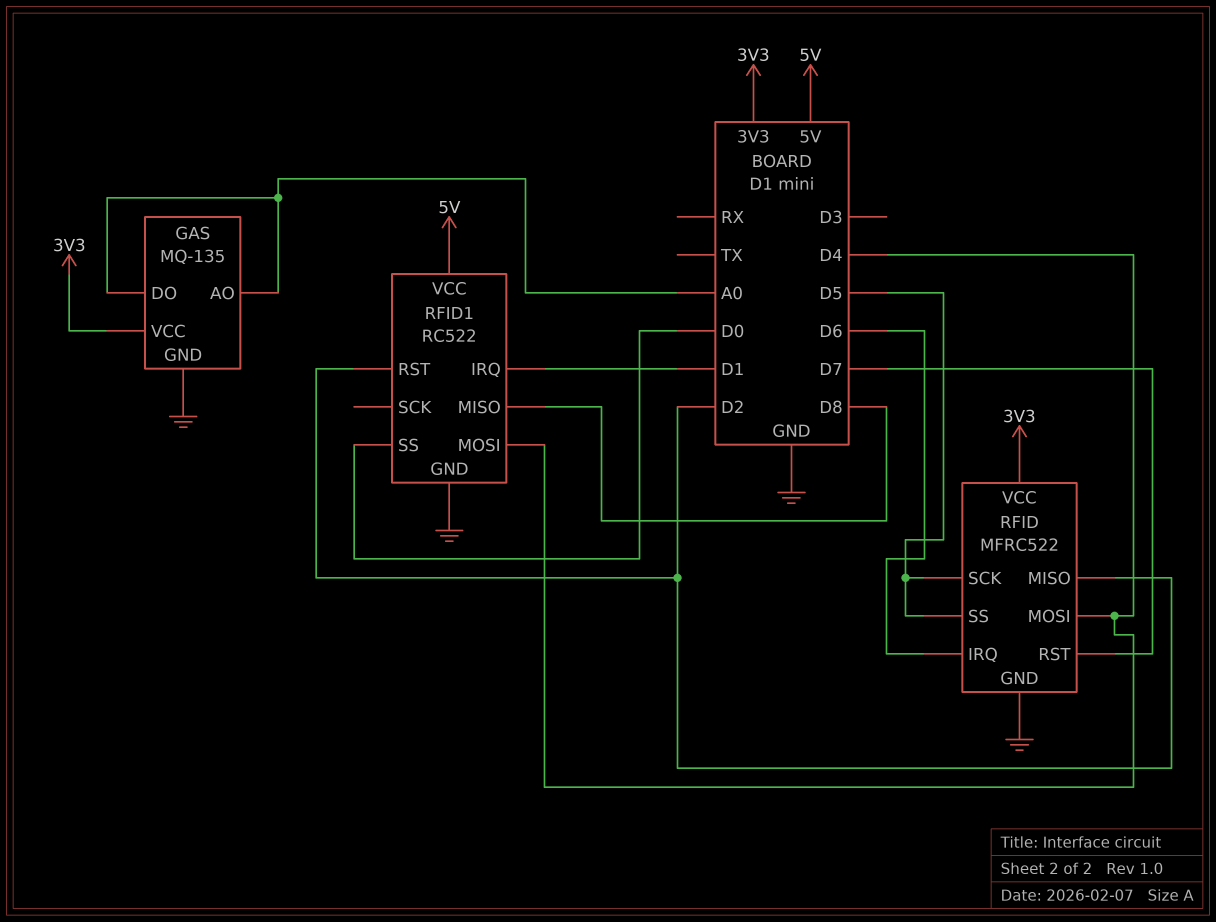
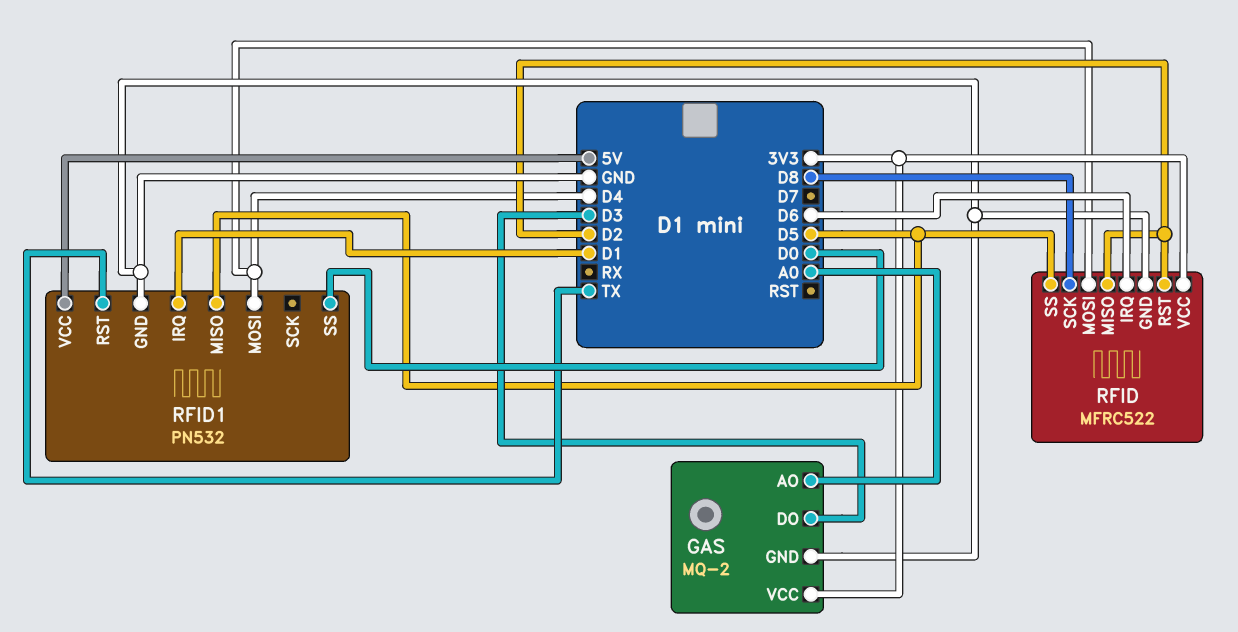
GAS: MQ-135 -> MQ-2
GAS pin DO: A0 -> D3
RFID pin RST: D7 -> D2
RFID pin SCK: D5 -> D8
RFID1: RC522 -> PN532
RFID1 pin MISO: D8 -> D5
RFID1 pin RST: D2 -> TX

